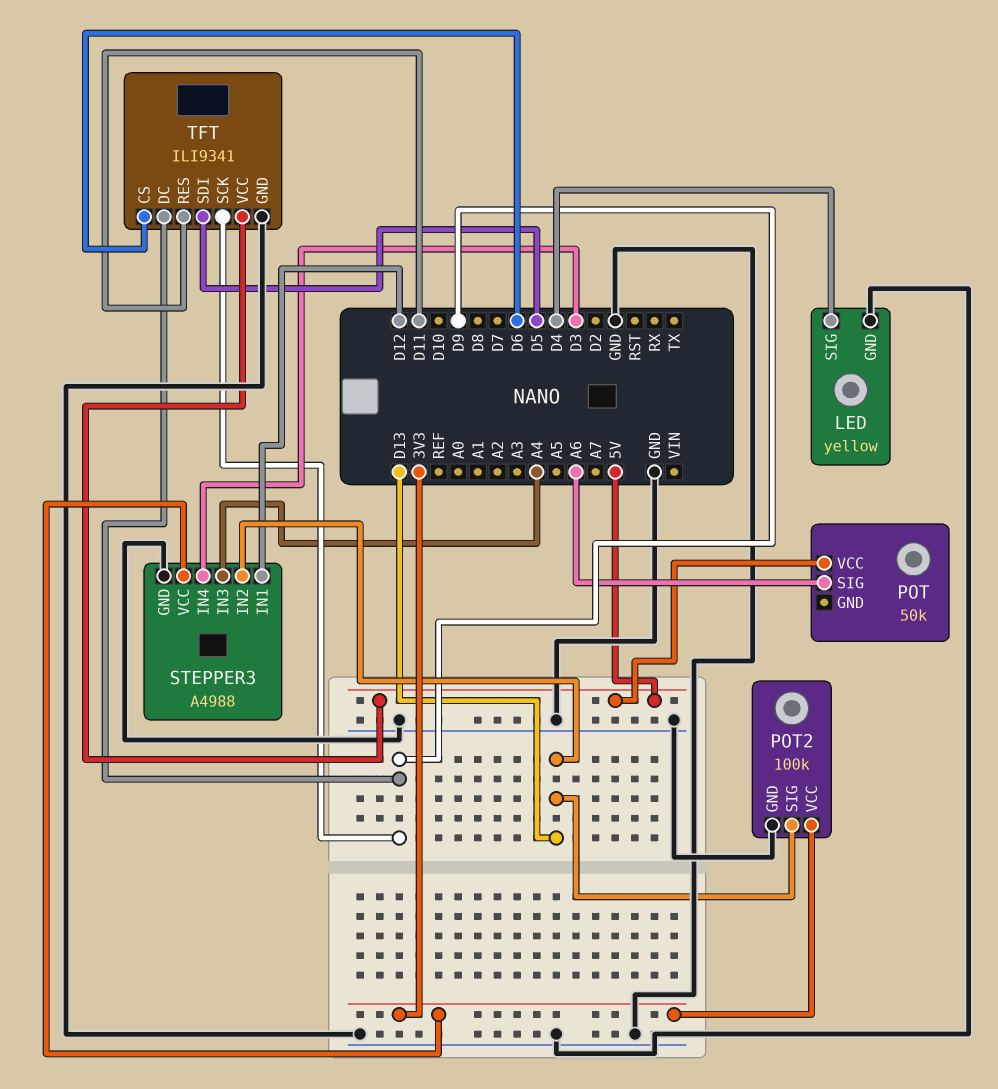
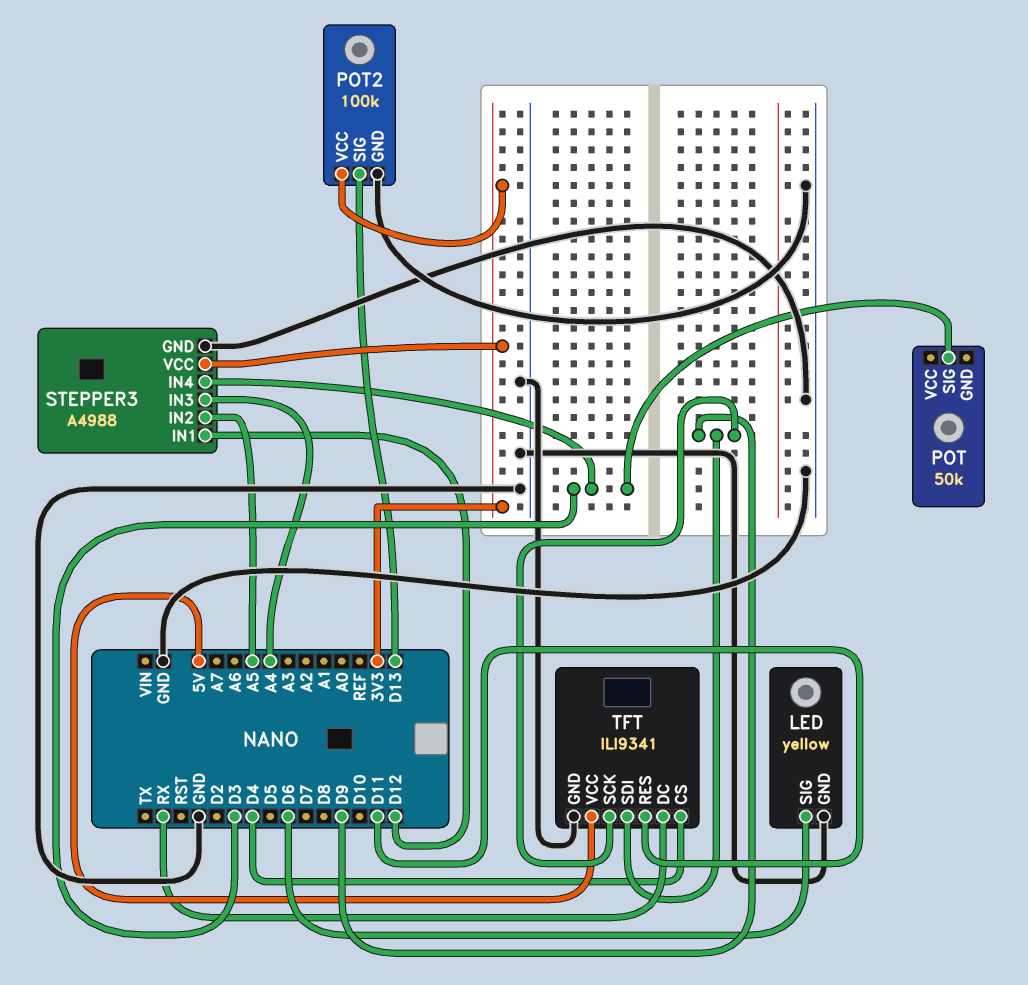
LED pin SIG: D4 -> D6
POT pin SIG: A6 -> D3
POT pin VCC: 5V -> none
STEPPER3 pin IN2: D13 -> A5
TFT pin CS: D6 -> D4
TFT pin DC: D9 -> RX
TFT pin SDI: D5 -> D9

